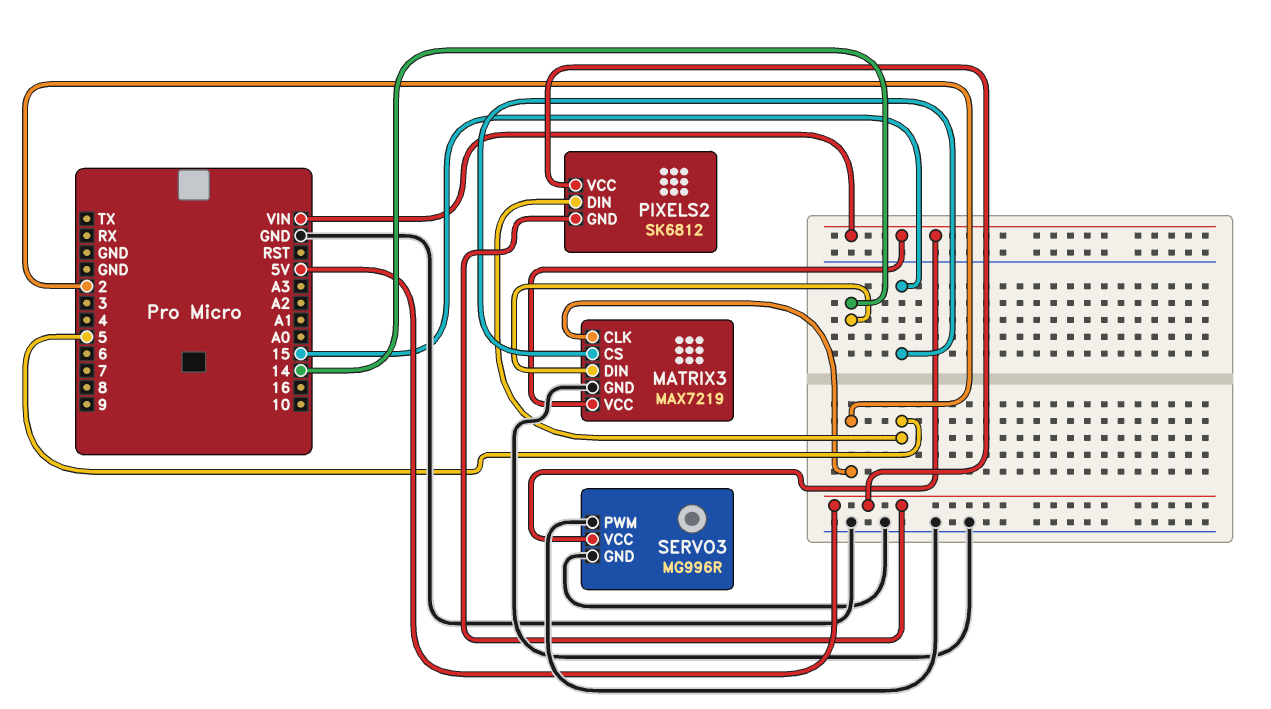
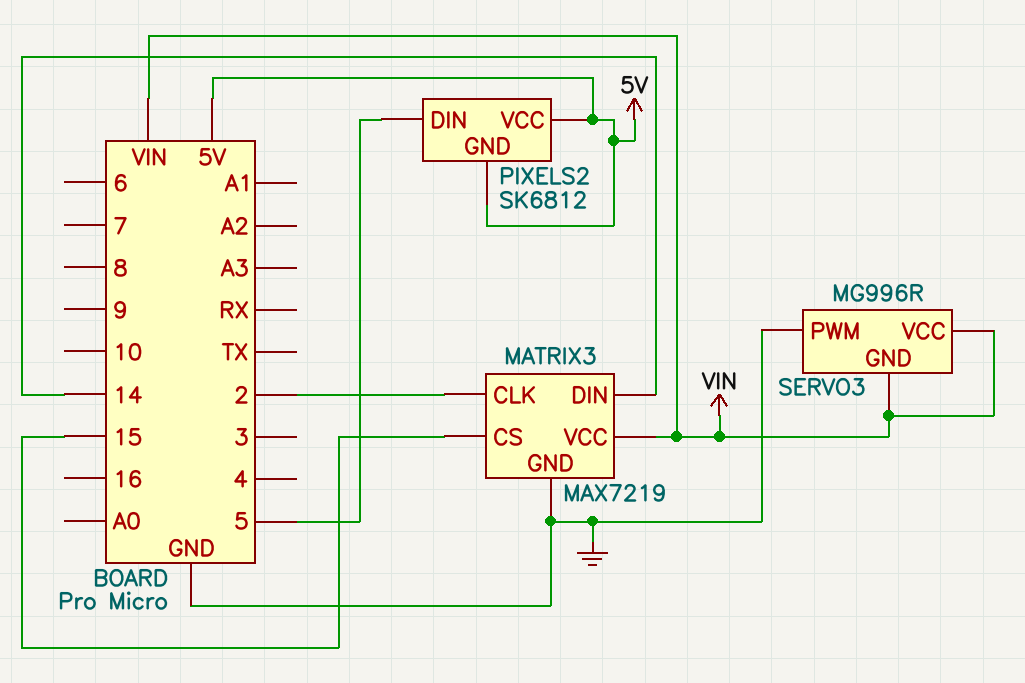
SERVO3 pin GND: GND -> VIN

